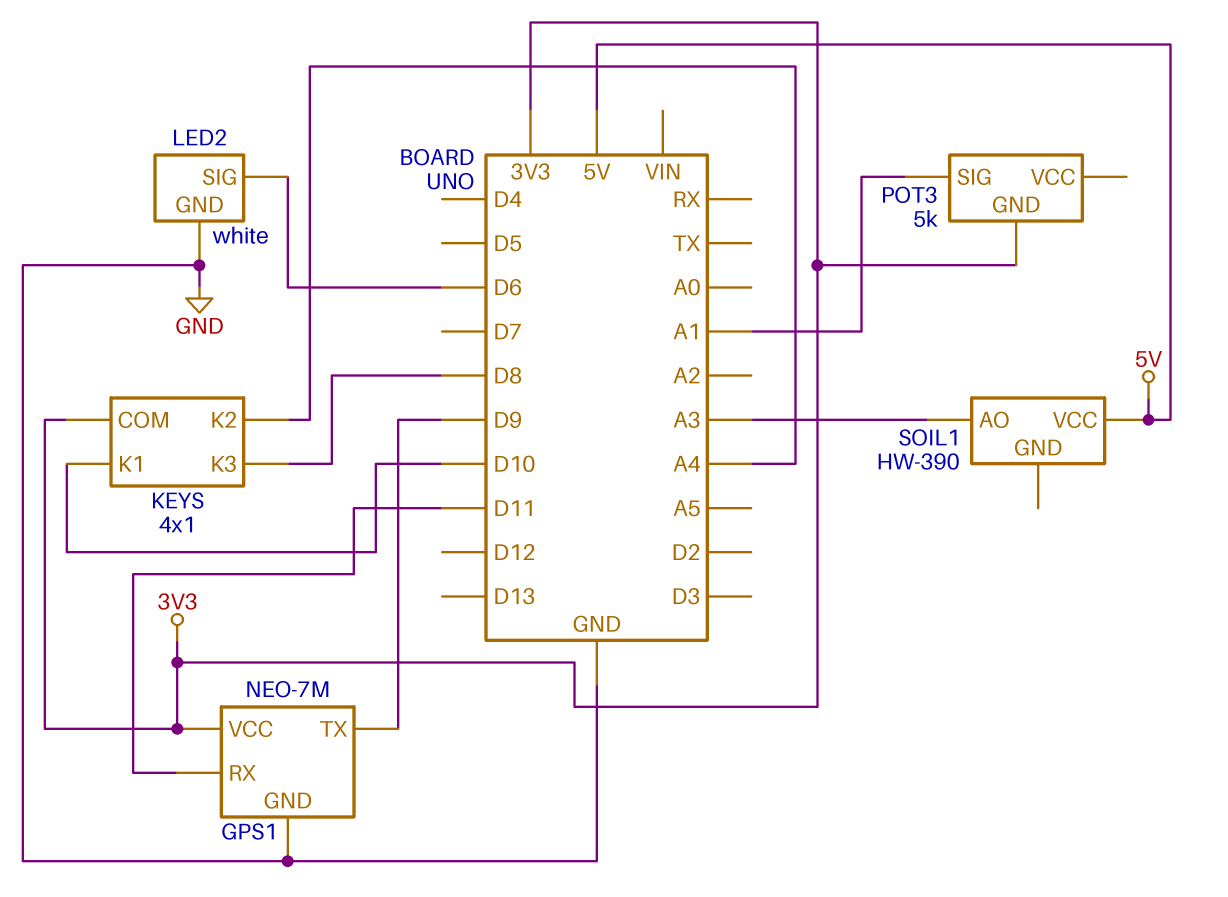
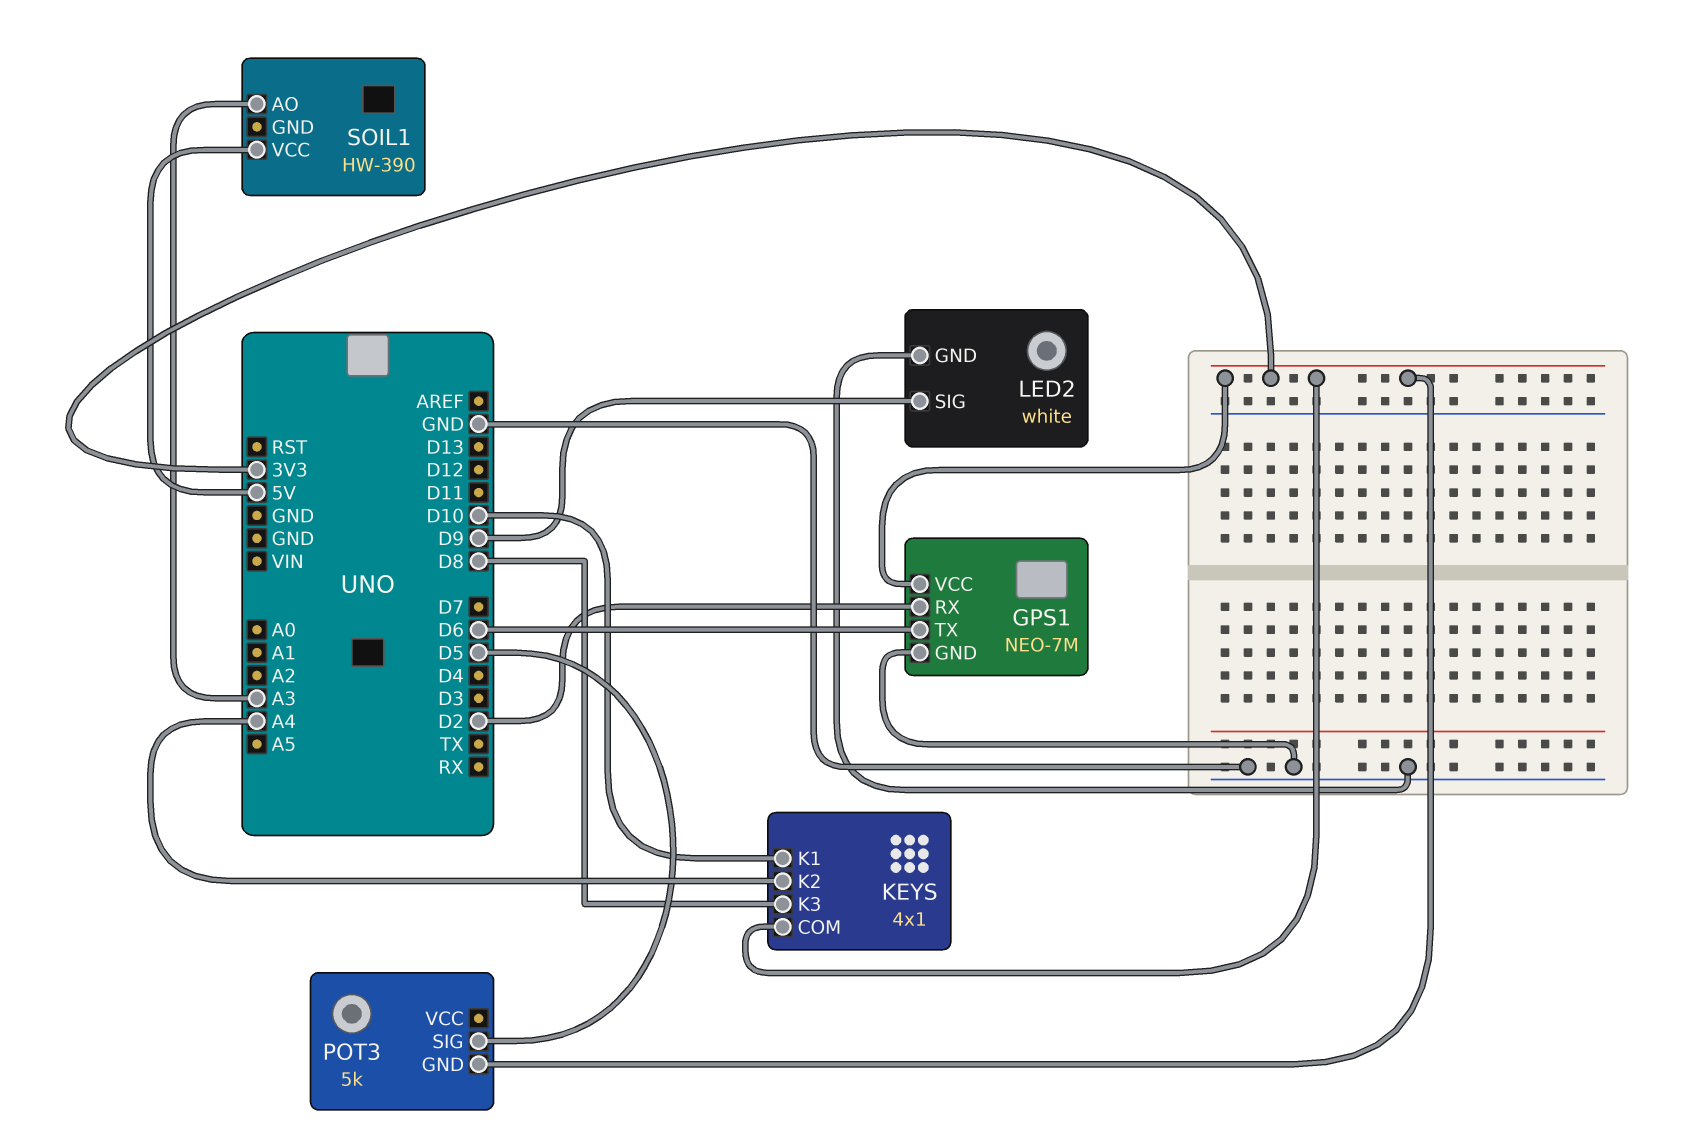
GPS1 pin RX: D11 -> D2
GPS1 pin TX: D9 -> D6
LED2 pin SIG: D6 -> D9
POT3 pin SIG: A1 -> D5

